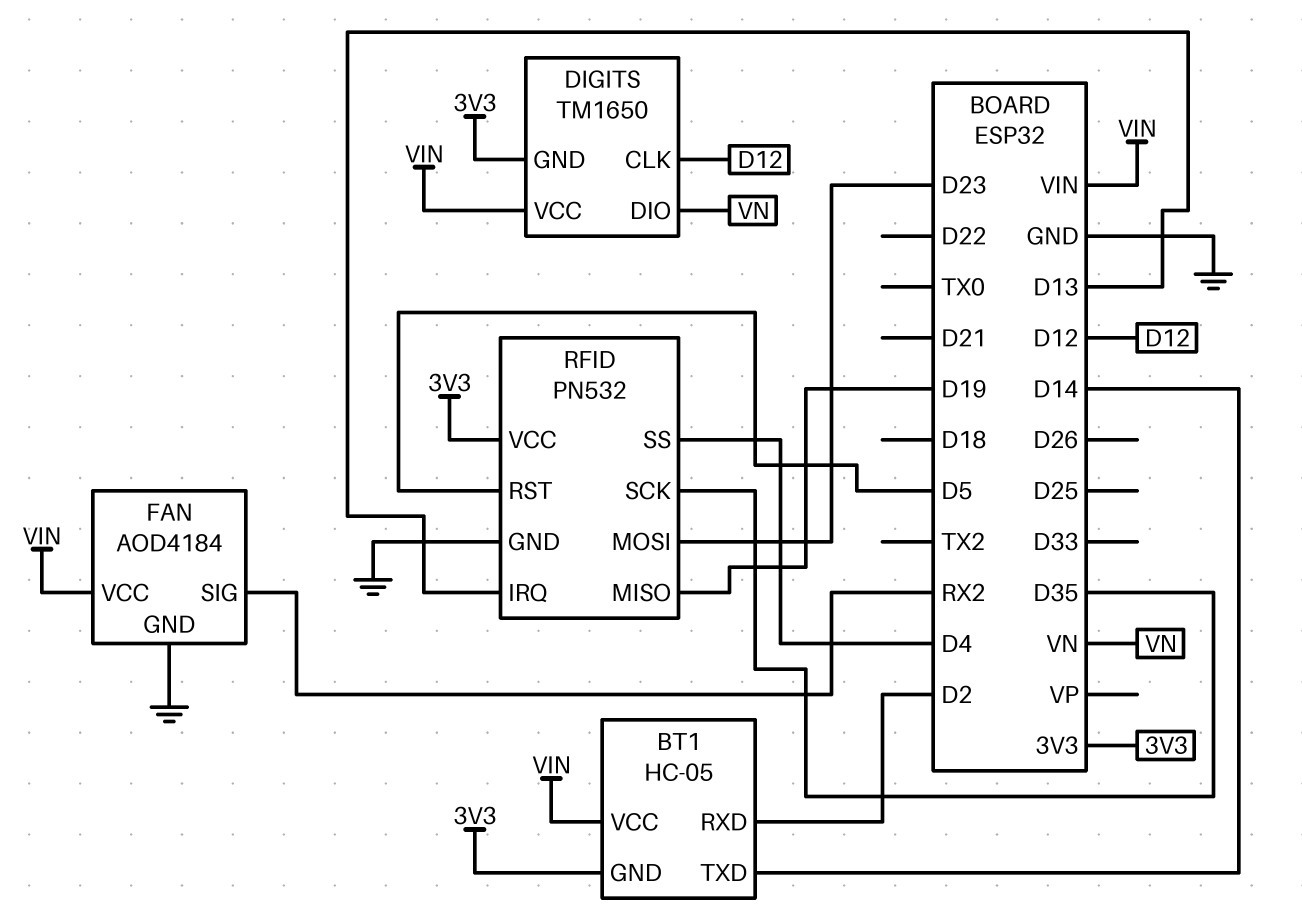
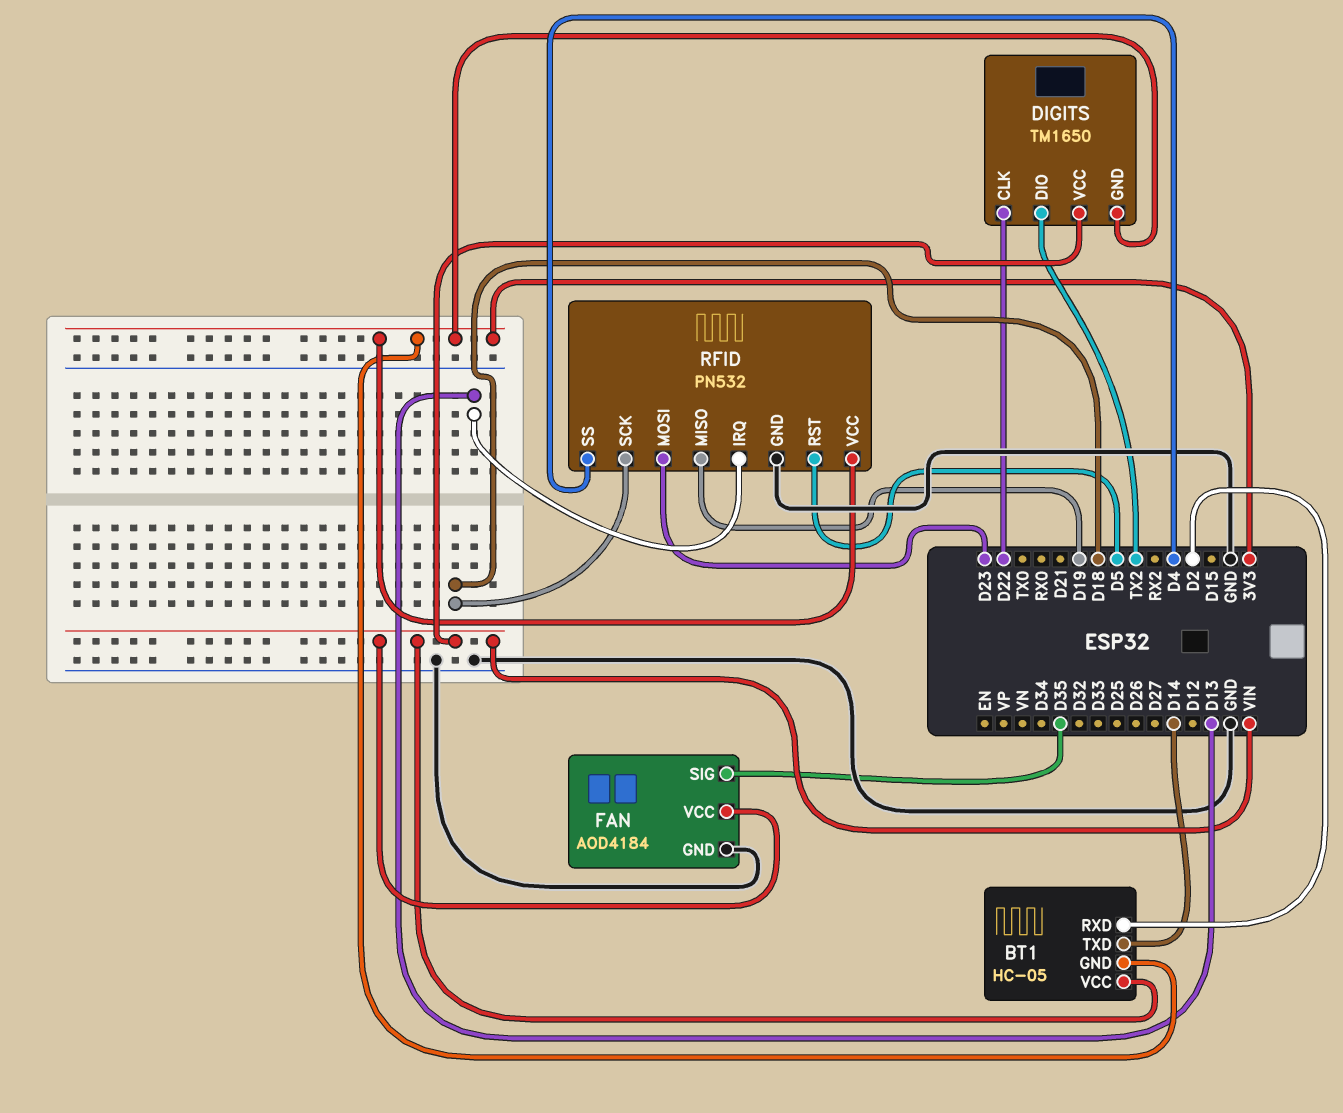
DIGITS pin CLK: D12 -> D22
DIGITS pin DIO: VN -> TX2
FAN pin SIG: RX2 -> D35
RFID pin SCK: D35 -> D18

